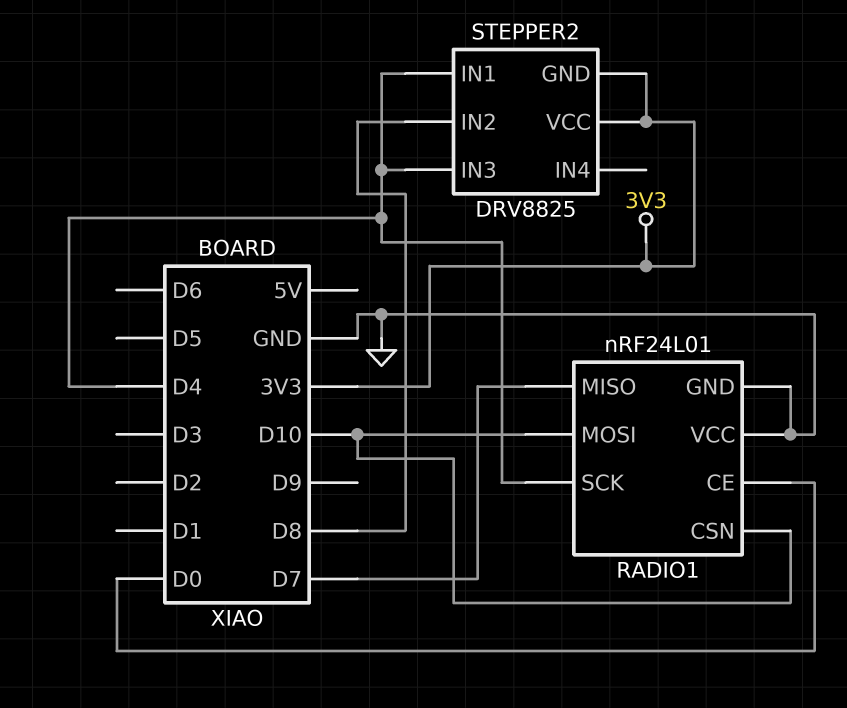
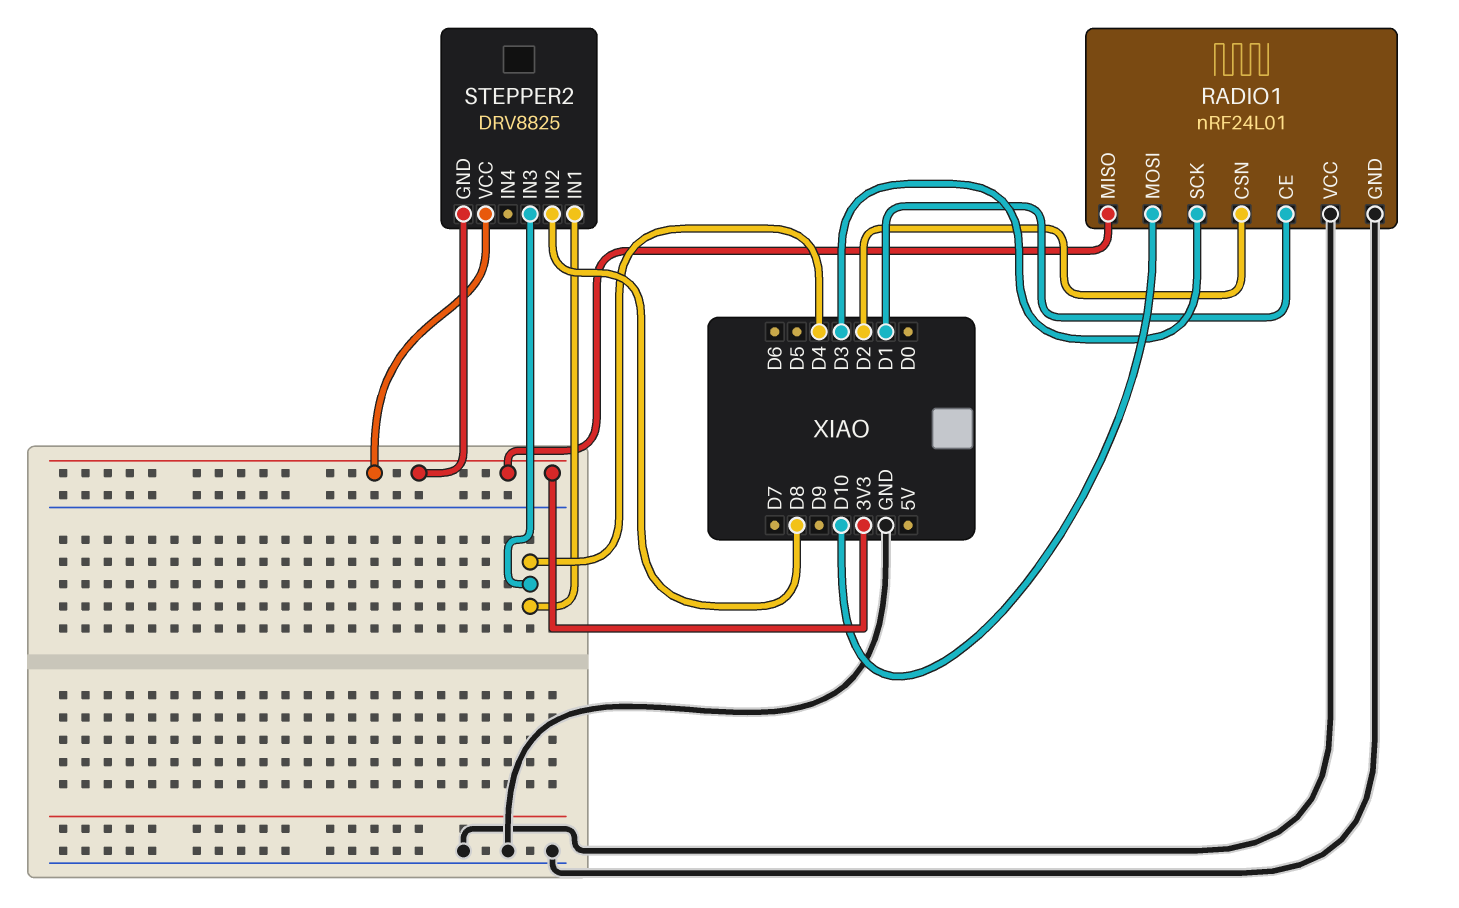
RADIO1 pin CE: D0 -> D1
RADIO1 pin CSN: D10 -> D2
RADIO1 pin MISO: D7 -> 3V3
RADIO1 pin SCK: D4 -> D3

